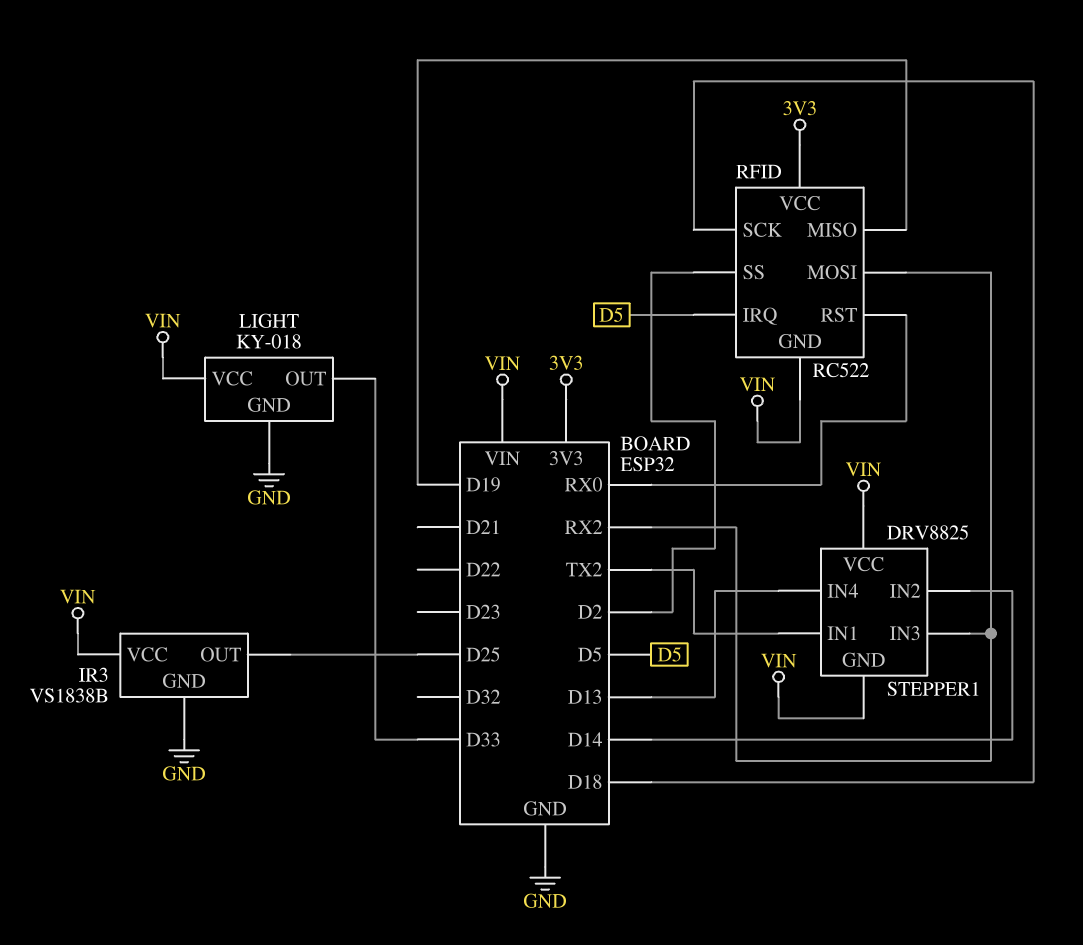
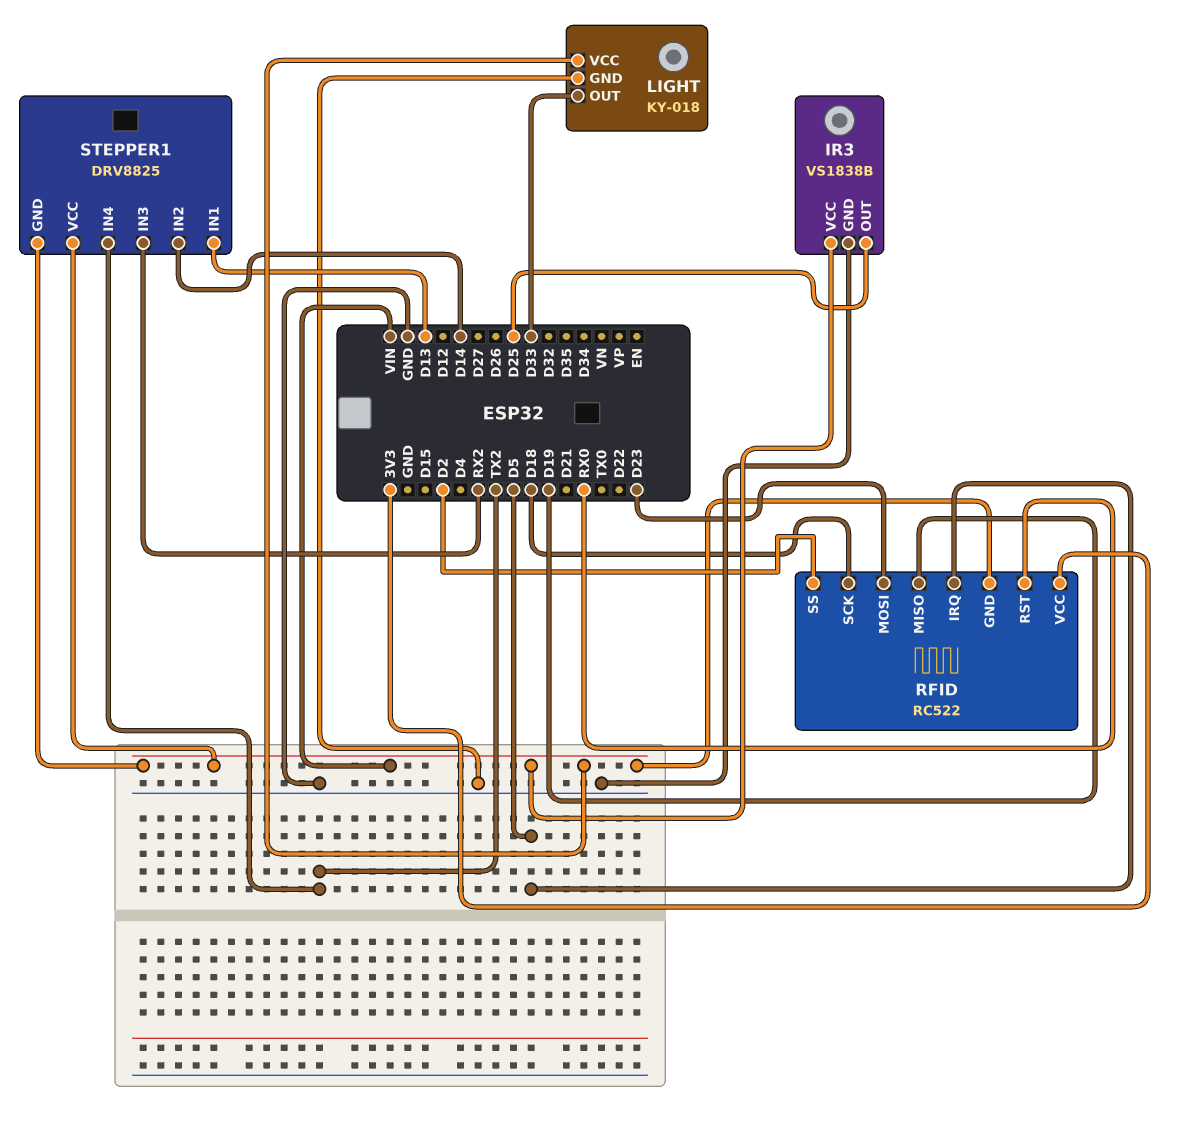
RFID pin MOSI: RX2 -> D23
STEPPER1 pin IN1: TX2 -> D13
STEPPER1 pin IN4: D13 -> TX2

